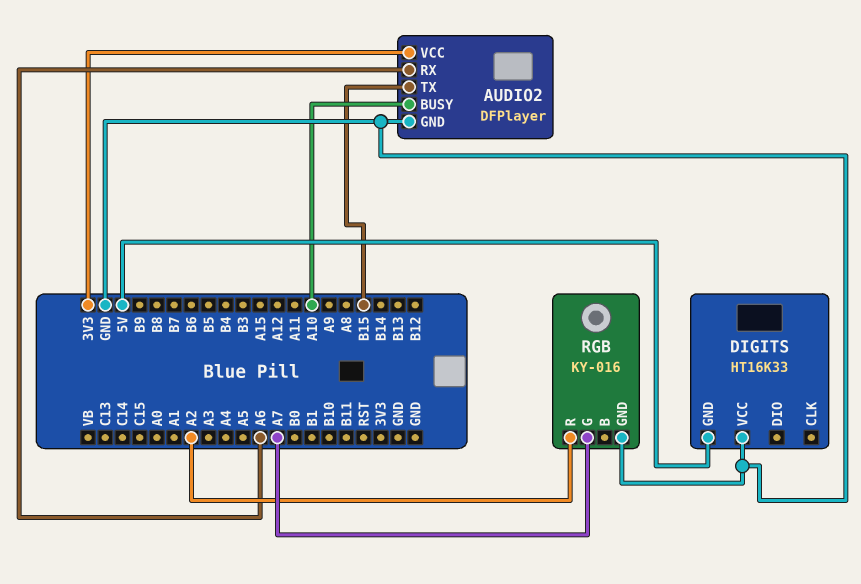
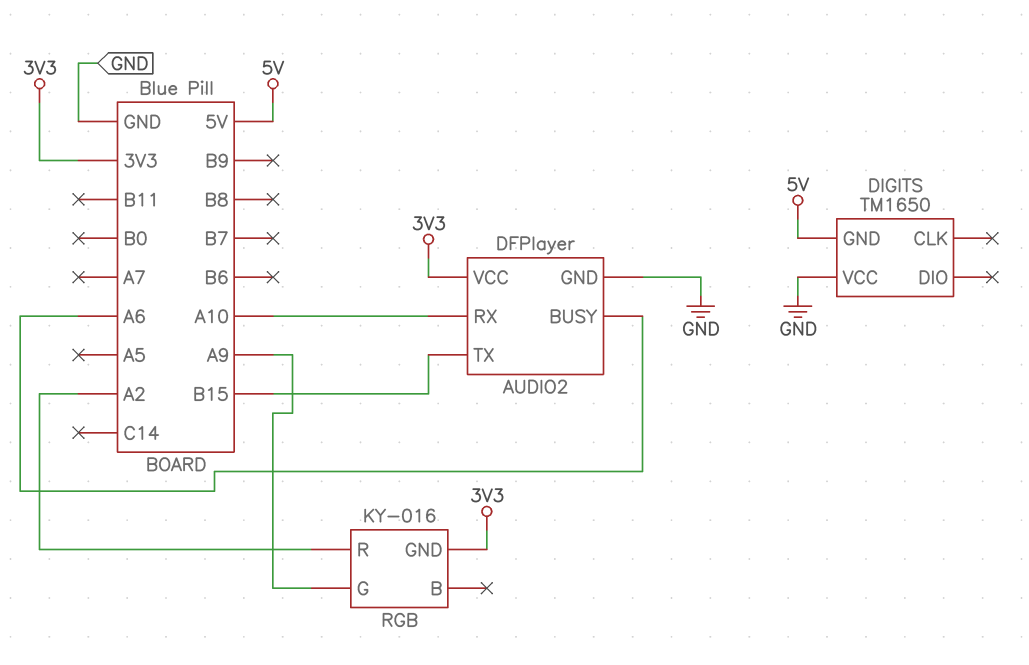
AUDIO2 pin BUSY: A10 -> A6
AUDIO2 pin RX: A6 -> A10
DIGITS: HT16K33 -> TM1650
RGB pin G: A7 -> A9
RGB pin GND: GND -> 3V3

